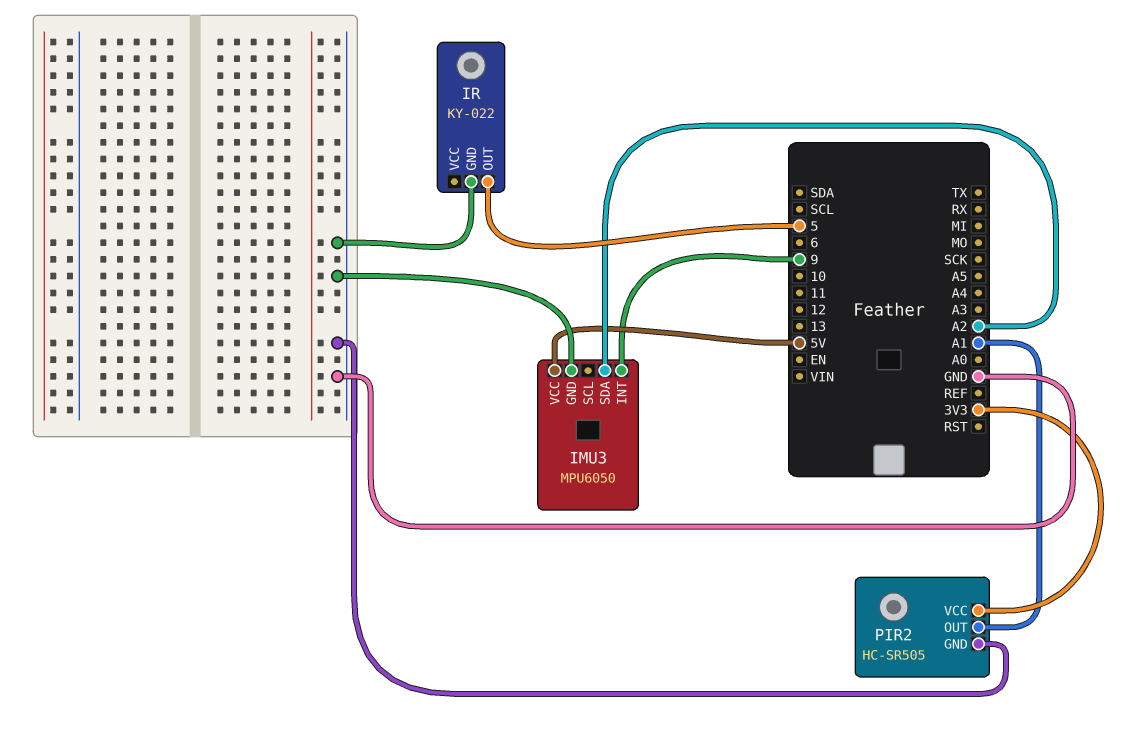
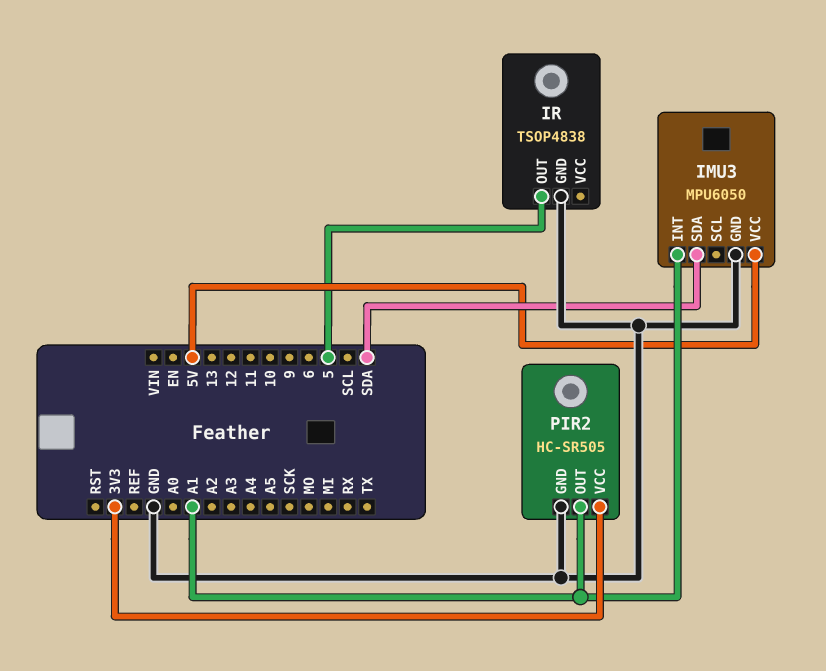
IMU3 pin INT: 9 -> A1
IMU3 pin SDA: A2 -> SDA
IR: KY-022 -> TSOP4838

